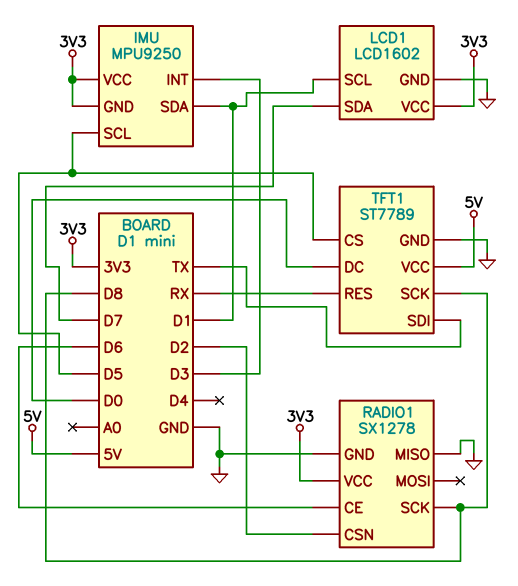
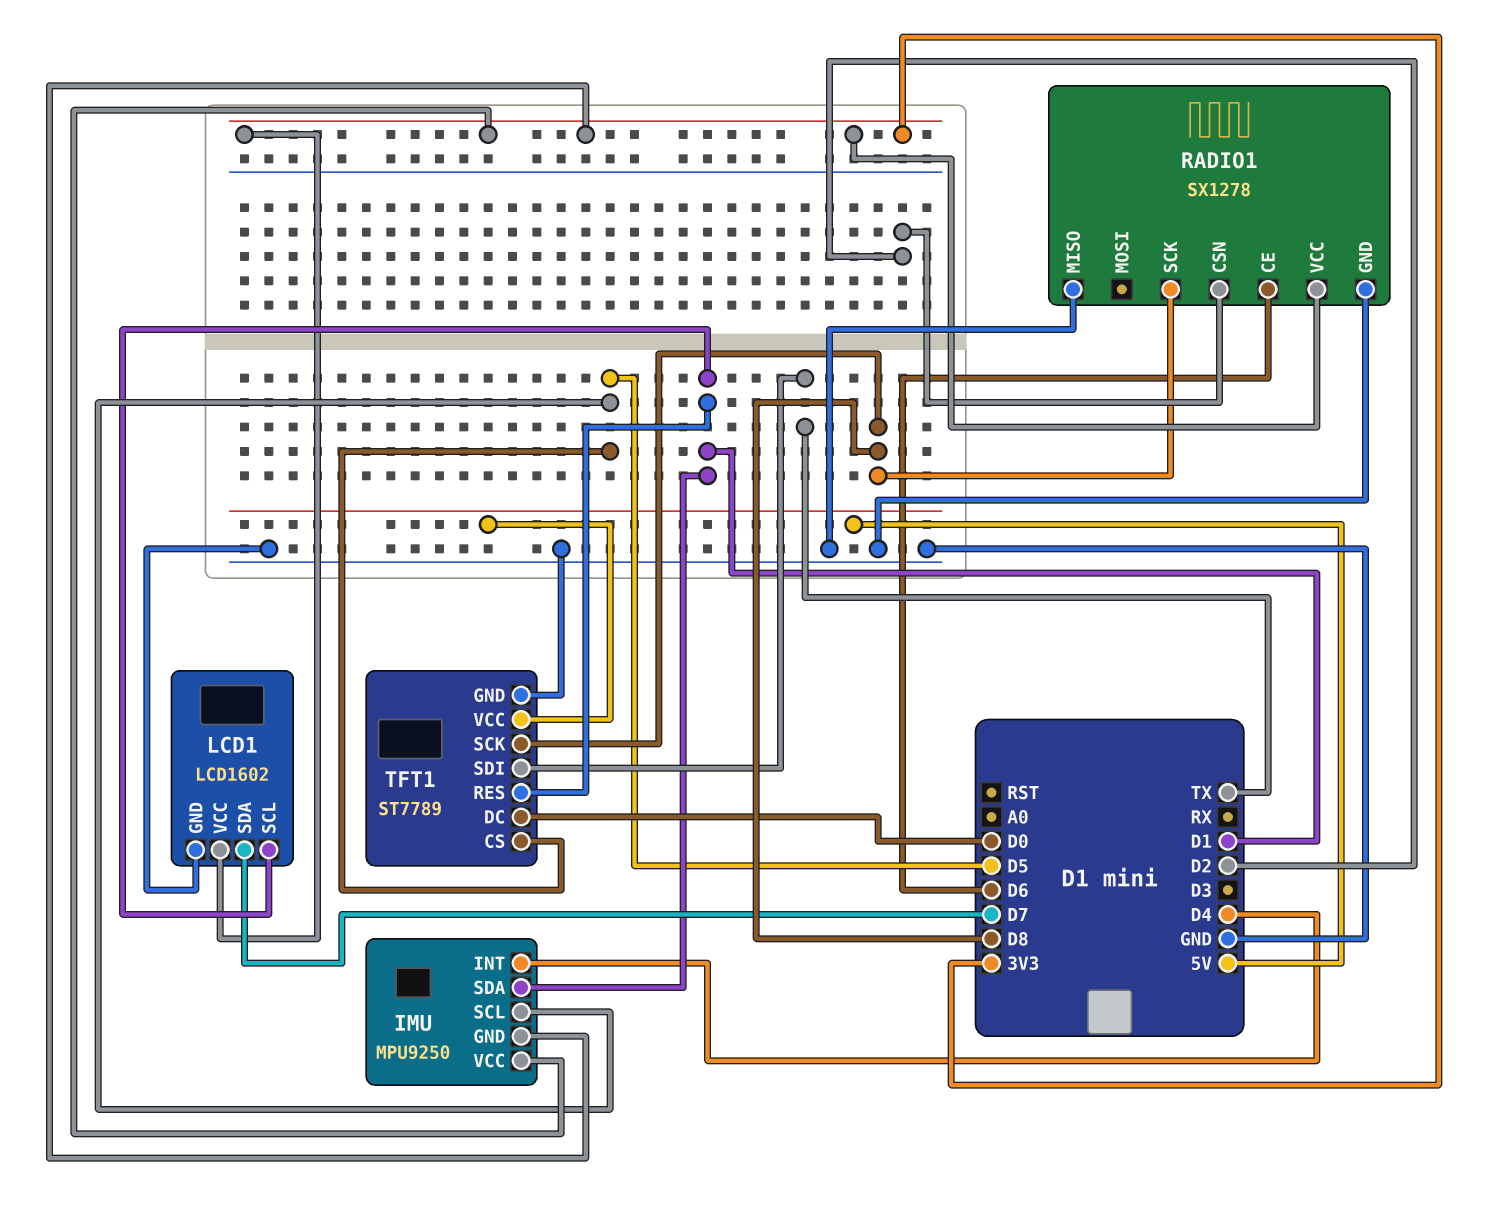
IMU pin INT: D3 -> D4
TFT1 pin RES: RX -> D1

